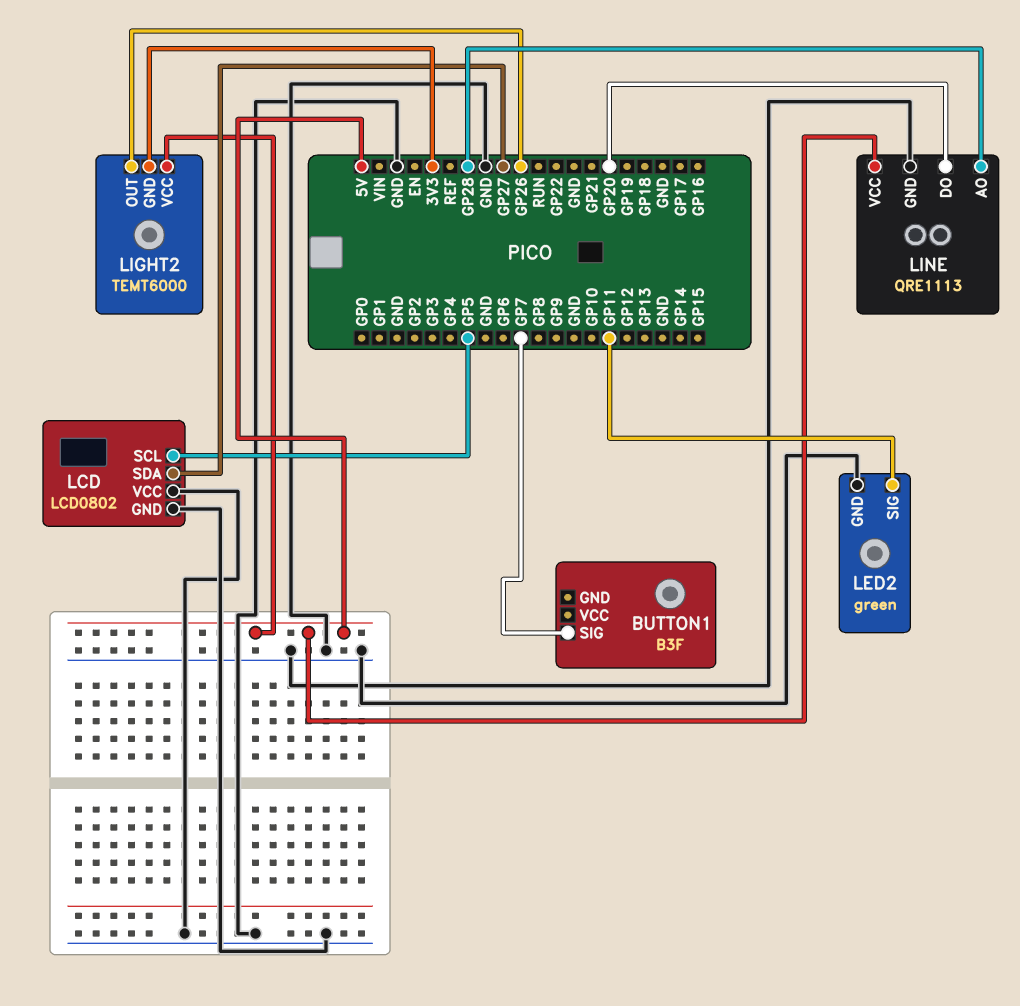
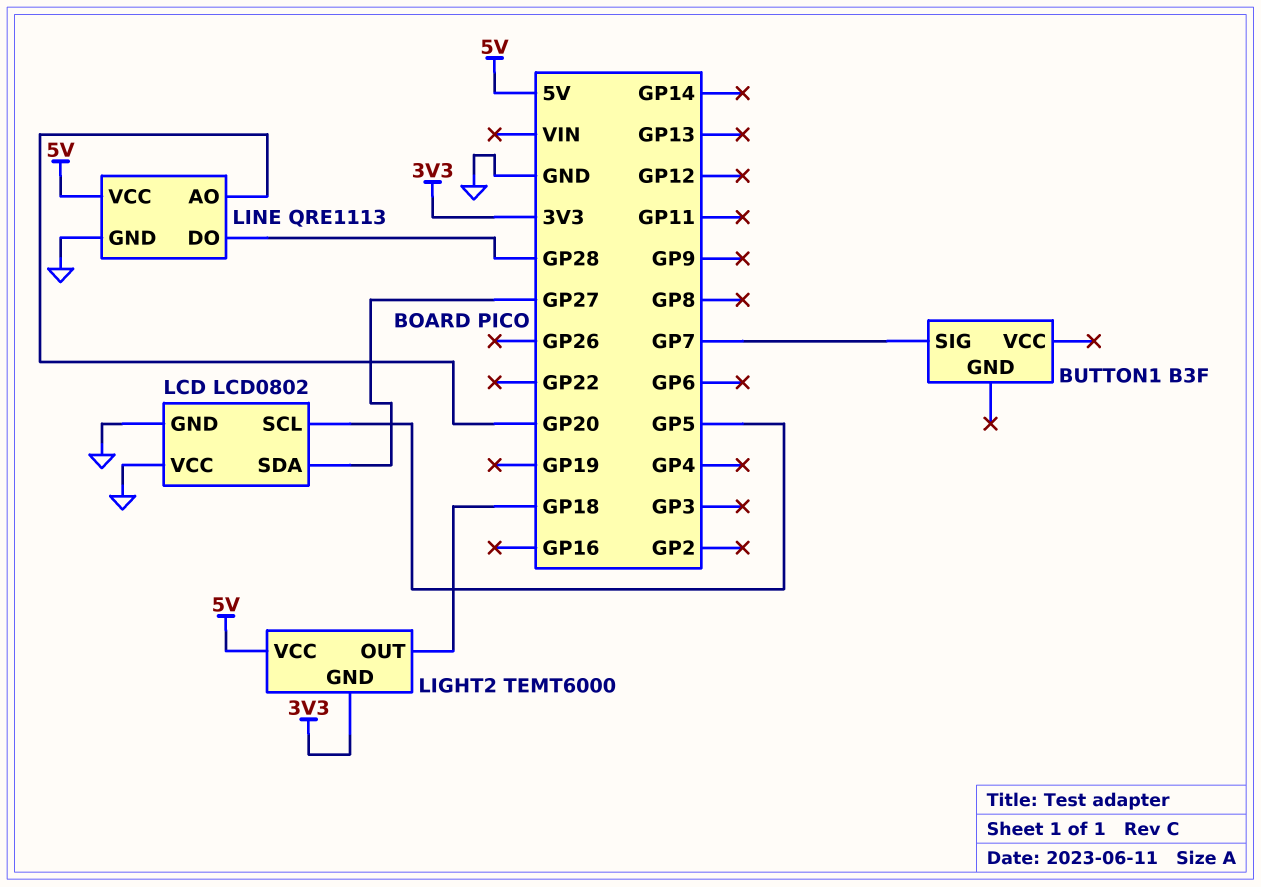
LED2: green -> none
LED2 pin GND: GND -> none
LED2 pin SIG: GP11 -> none
LIGHT2 pin OUT: GP26 -> GP18
LINE pin AO: GP28 -> GP20
LINE pin DO: GP20 -> GP28

